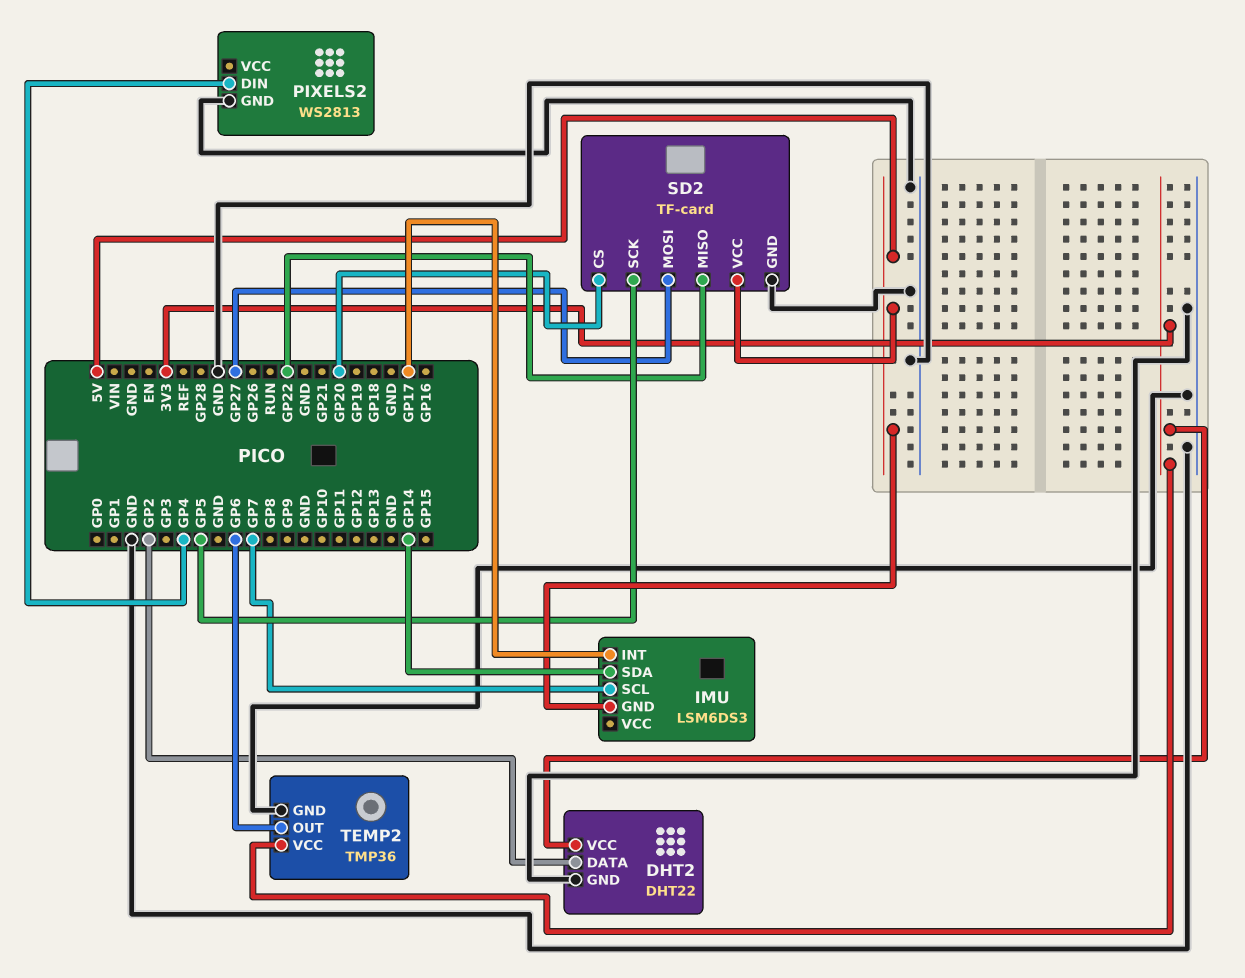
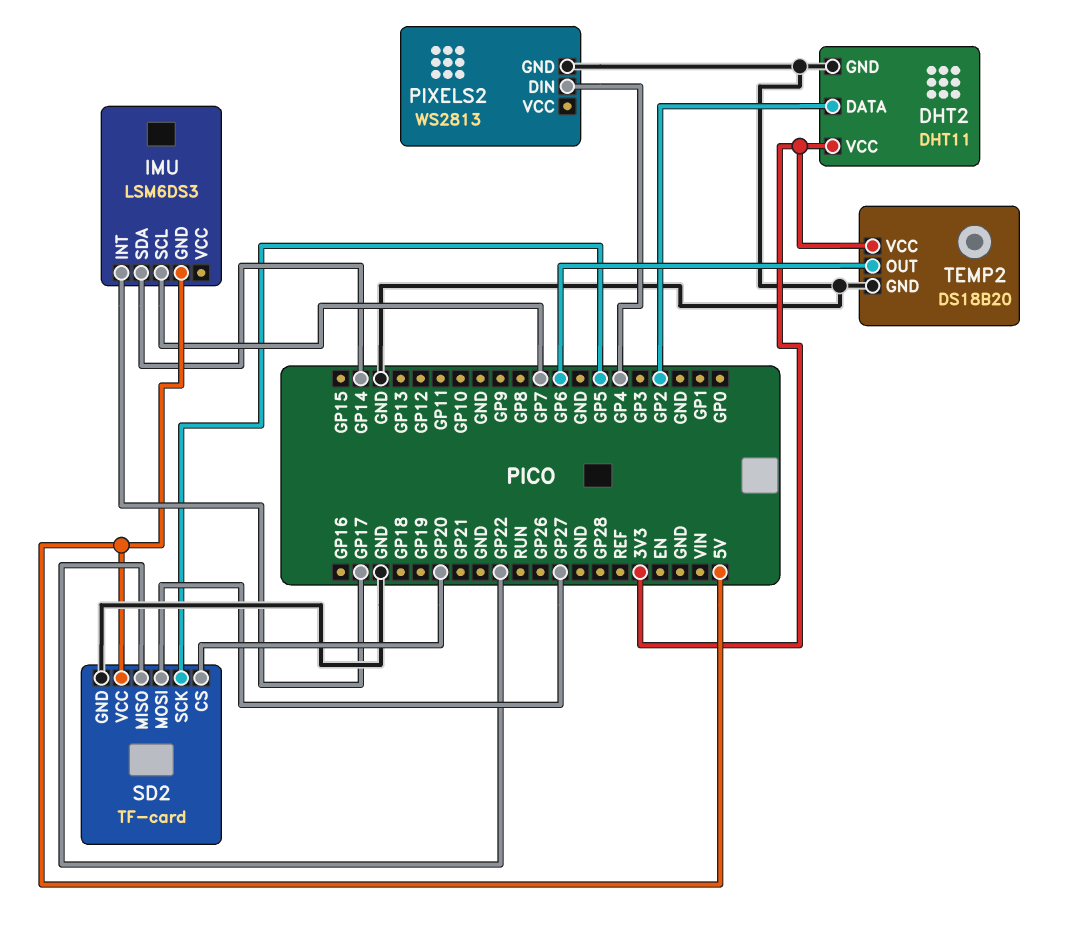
DHT2: DHT22 -> DHT11
TEMP2: TMP36 -> DS18B20

